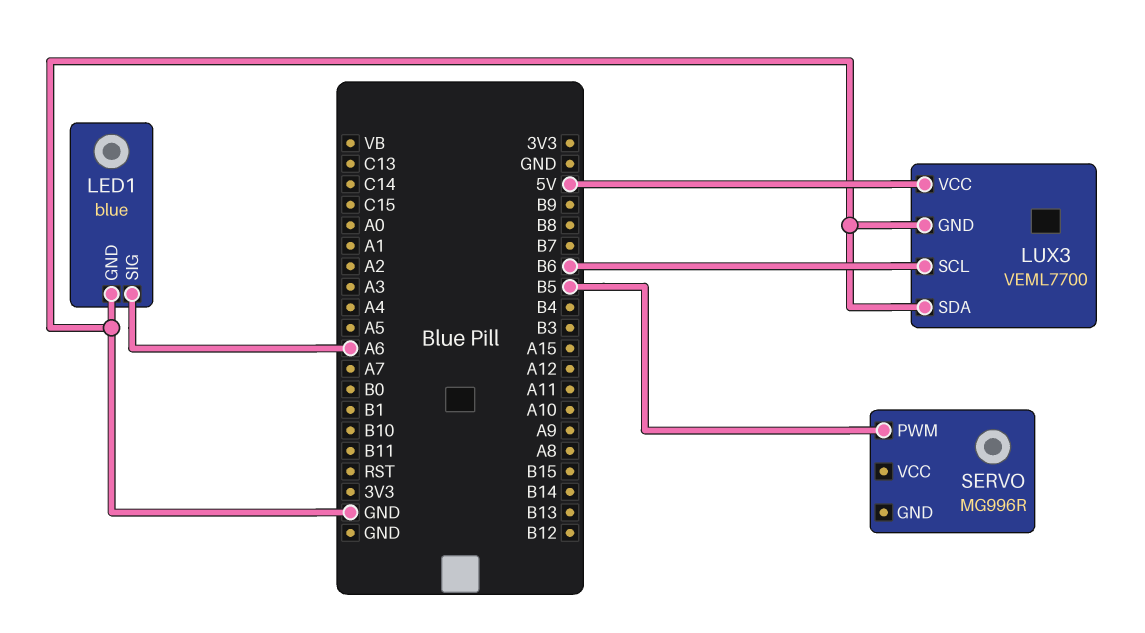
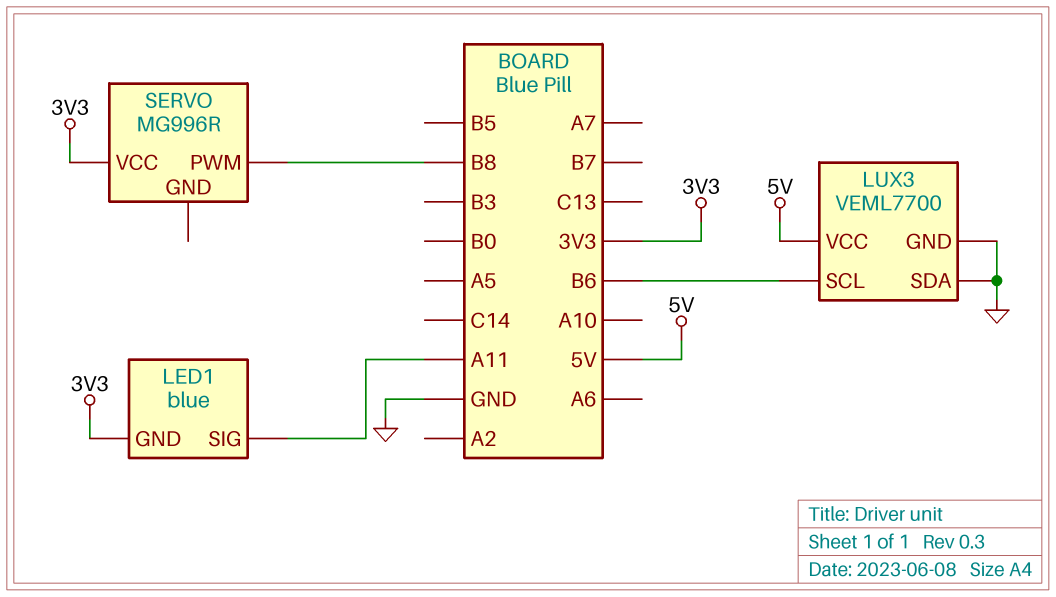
LED1 pin GND: GND -> 3V3
LED1 pin SIG: A6 -> A11
SERVO pin PWM: B5 -> B8
SERVO pin VCC: none -> 3V3

